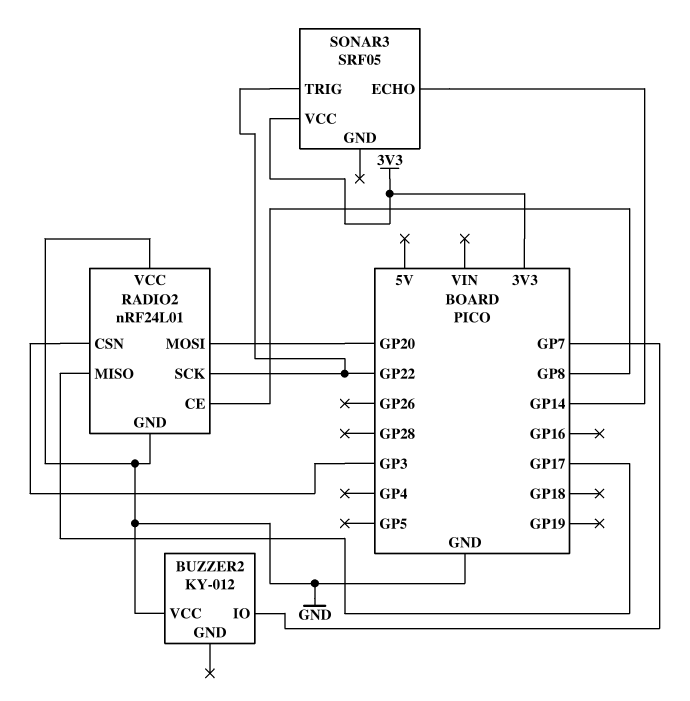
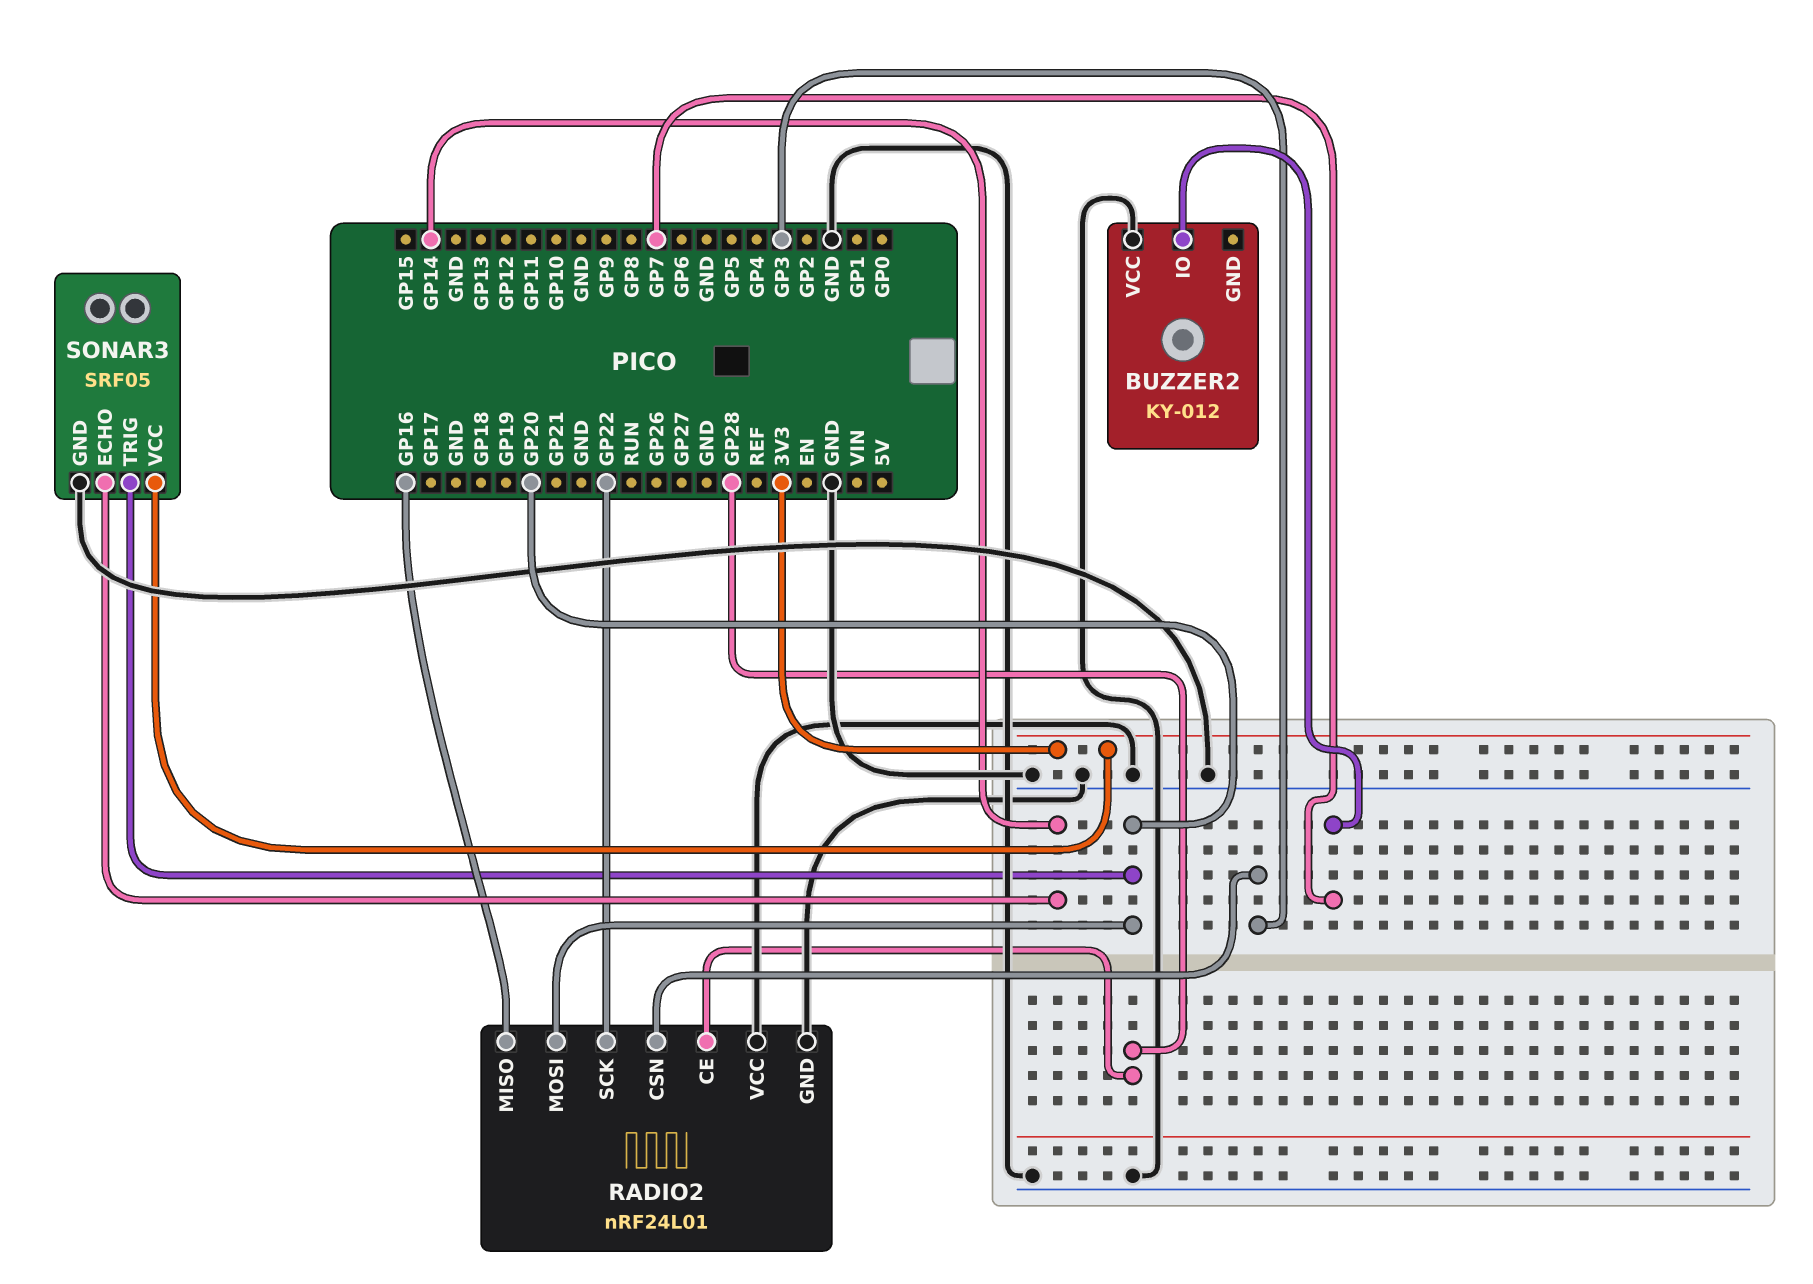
RADIO2 pin CE: GP8 -> GP28
RADIO2 pin MISO: GP17 -> GP16
SONAR3 pin GND: none -> GND
SONAR3 pin TRIG: GP22 -> GP20

